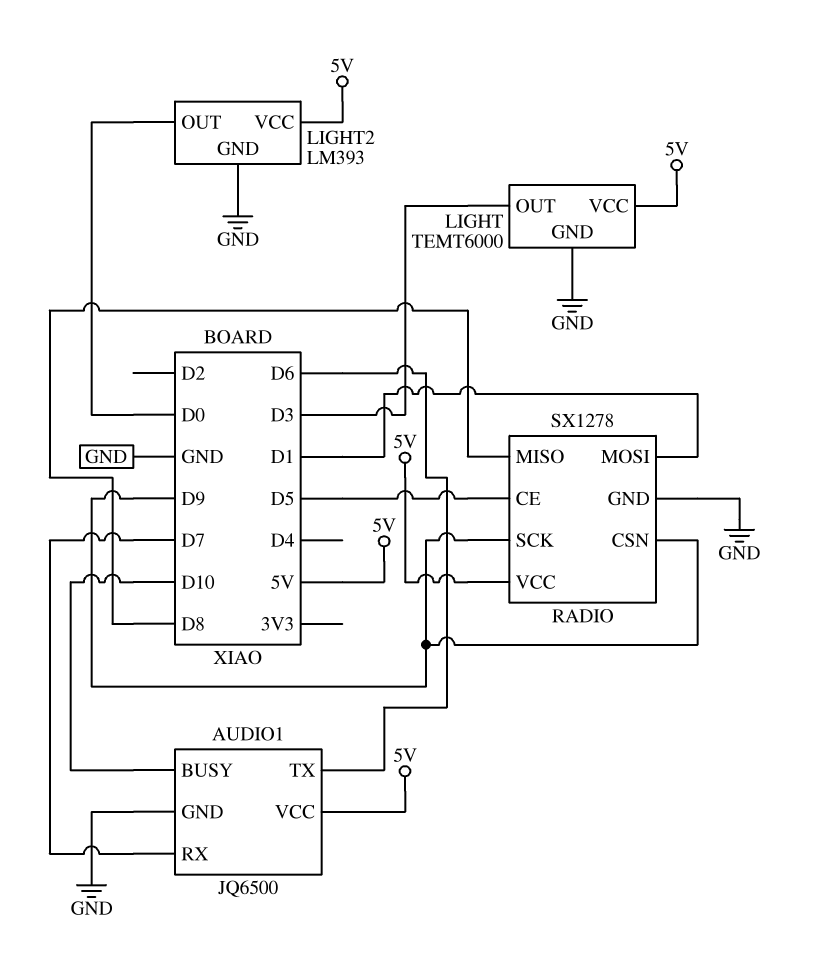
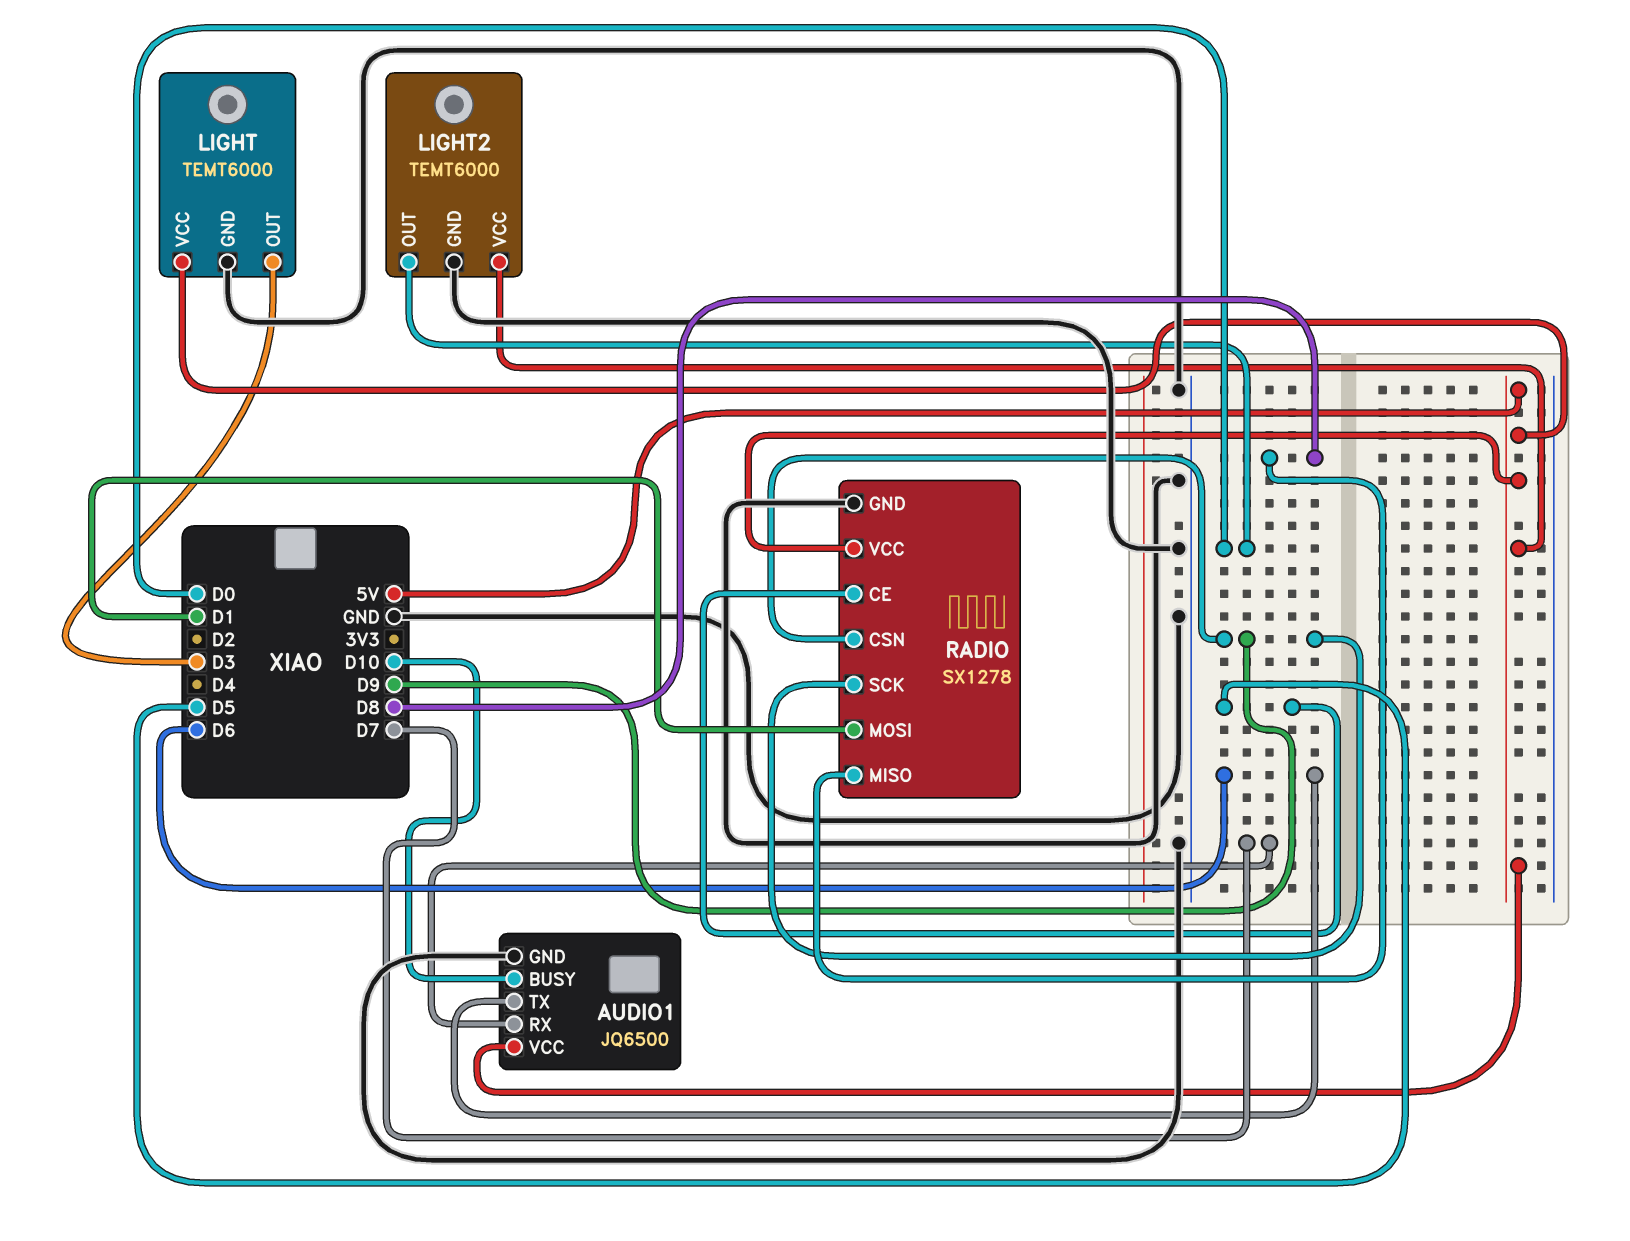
LIGHT2: LM393 -> TEMT6000

